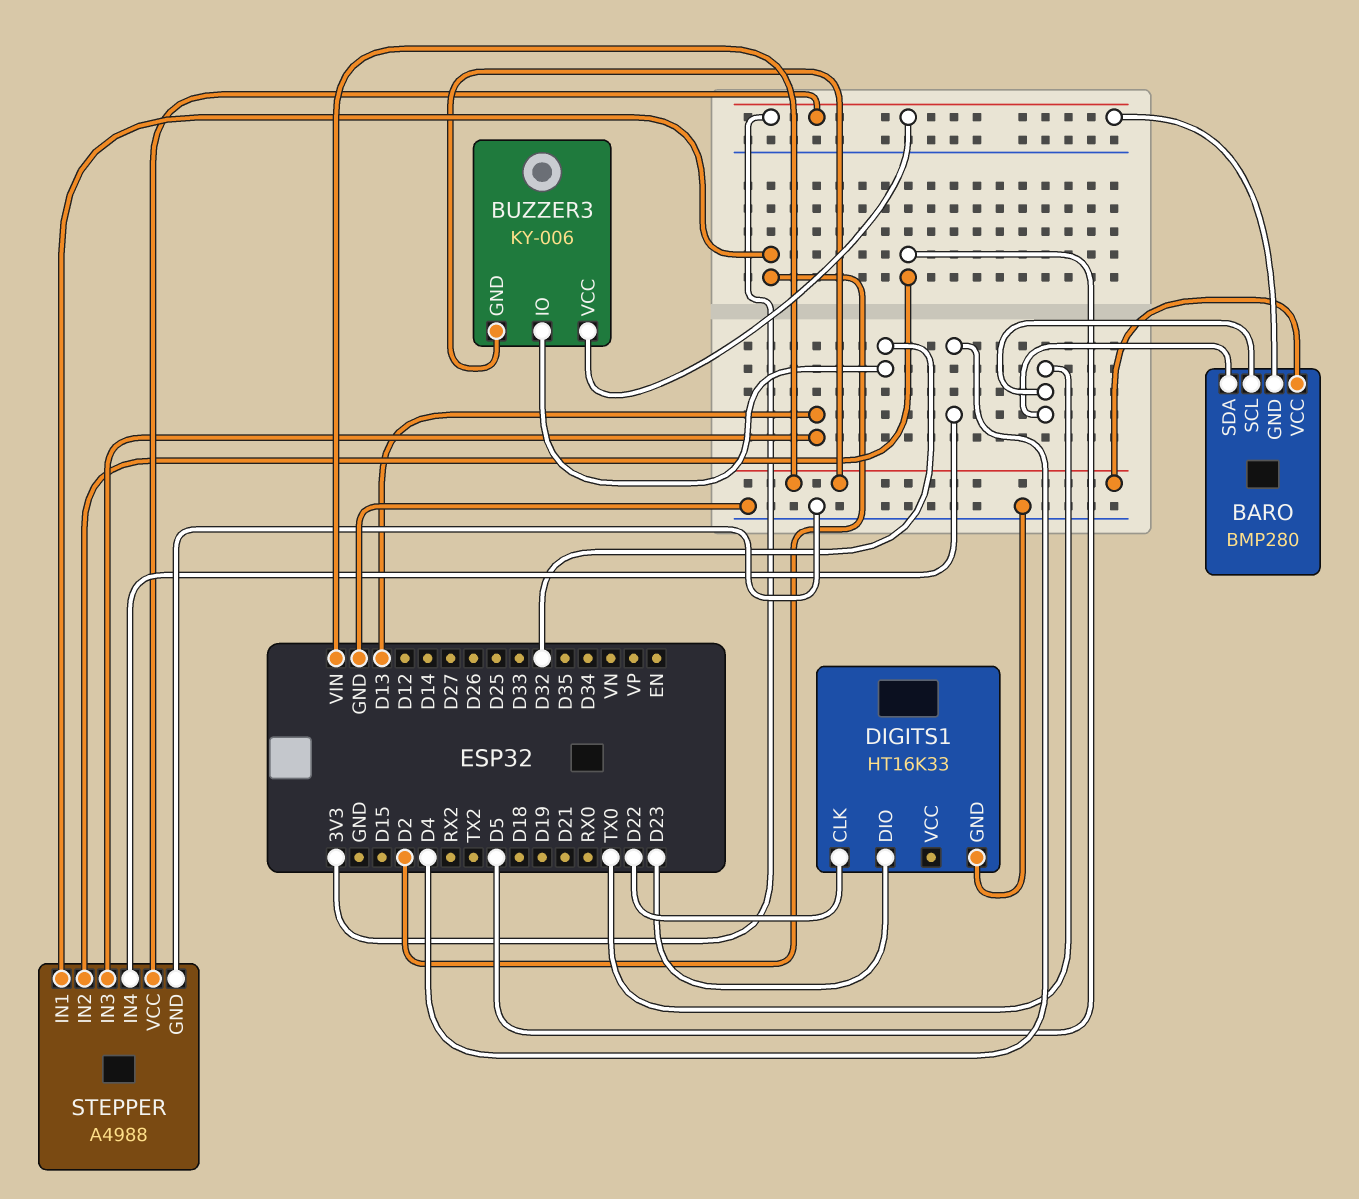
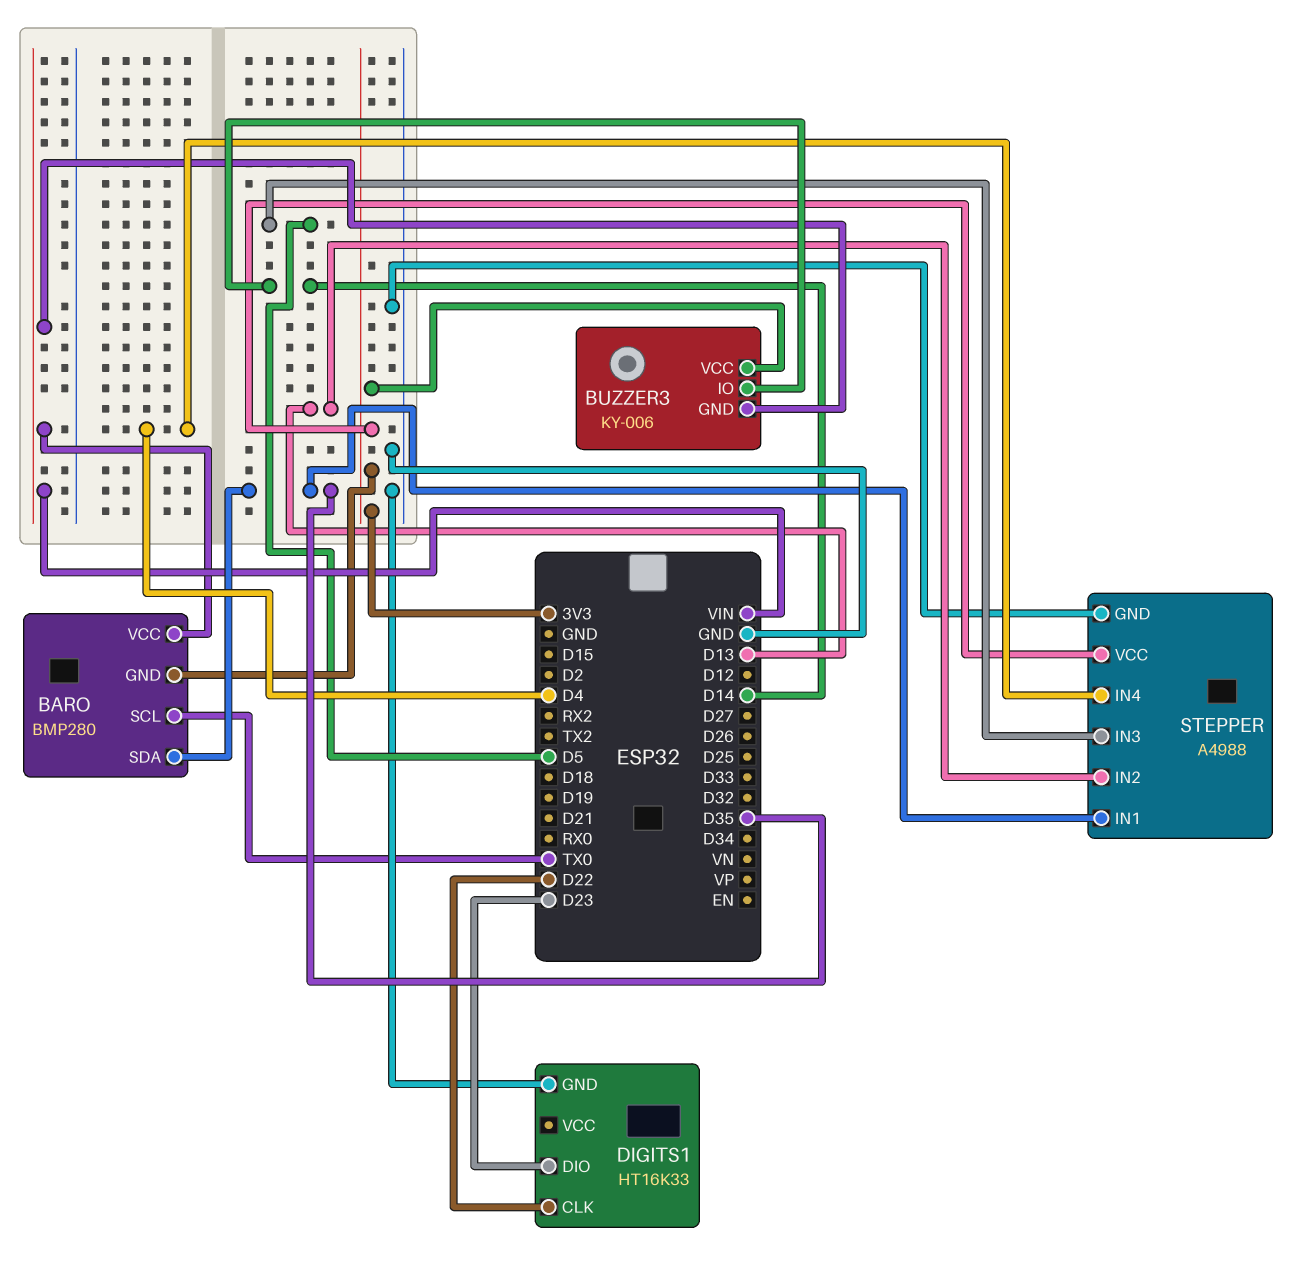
BARO pin SDA: TX0 -> D35
BUZZER3 pin IO: D32 -> D14
STEPPER pin IN1: D2 -> D35
STEPPER pin IN2: D5 -> D13
STEPPER pin IN3: D13 -> D5

